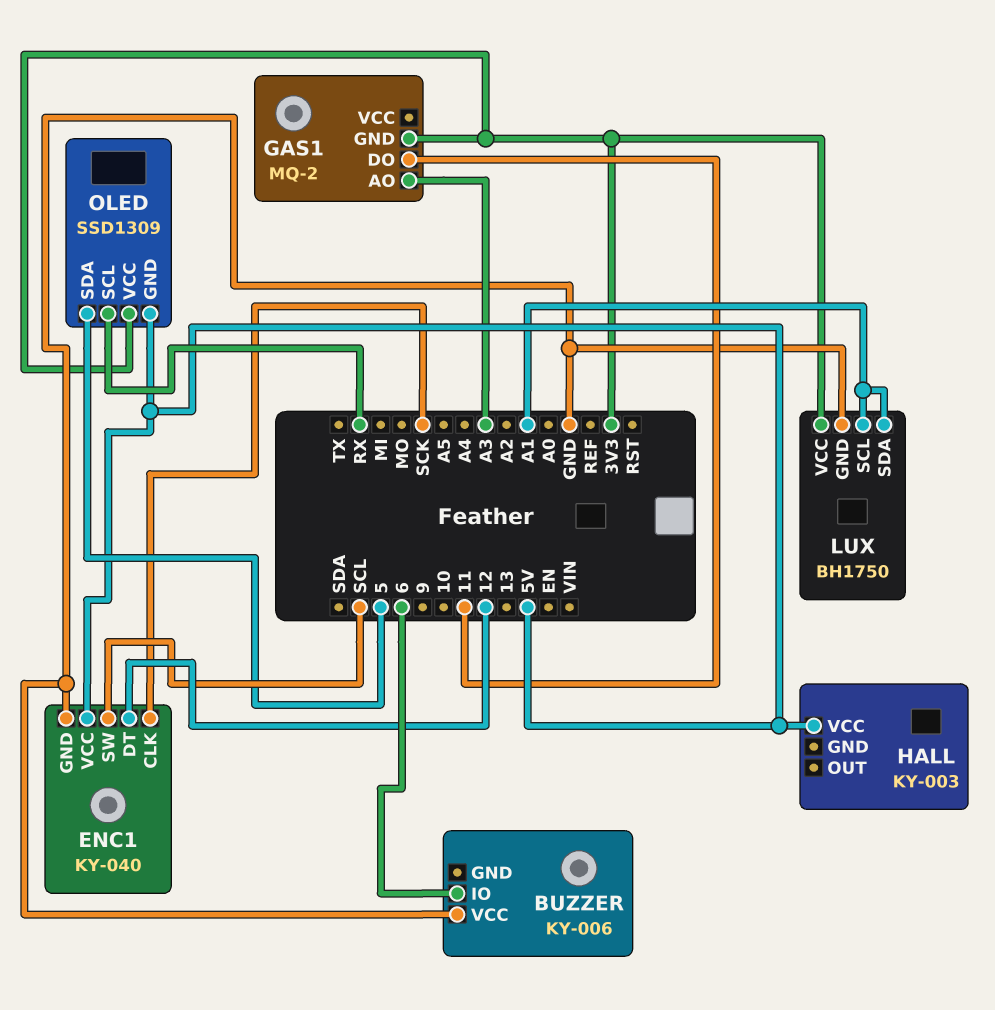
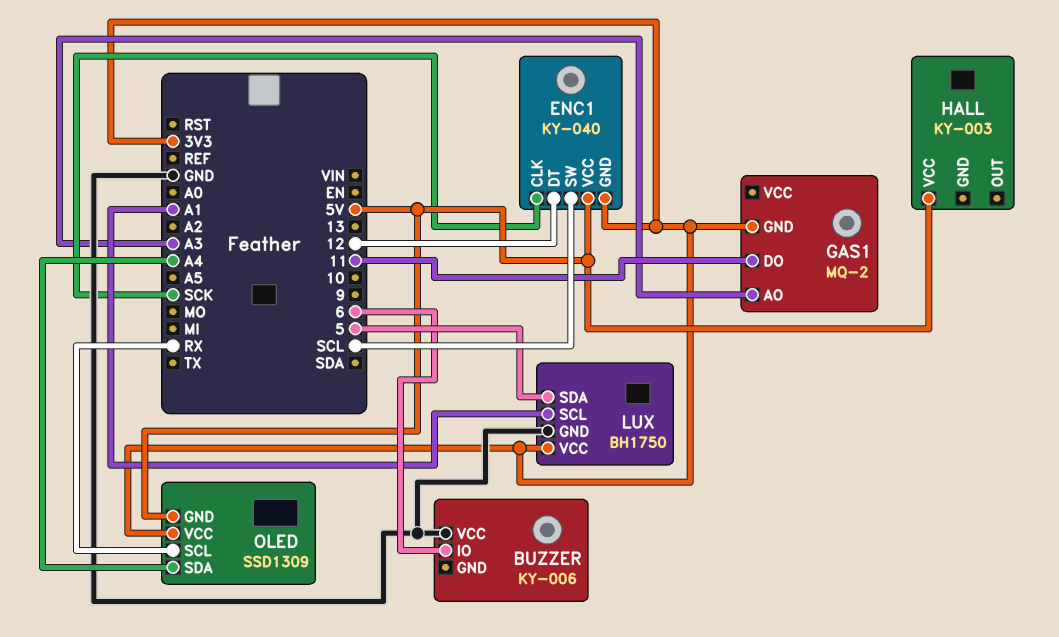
ENC1 pin GND: GND -> 3V3
LUX pin SDA: A1 -> 5
OLED pin SDA: 5 -> A4

